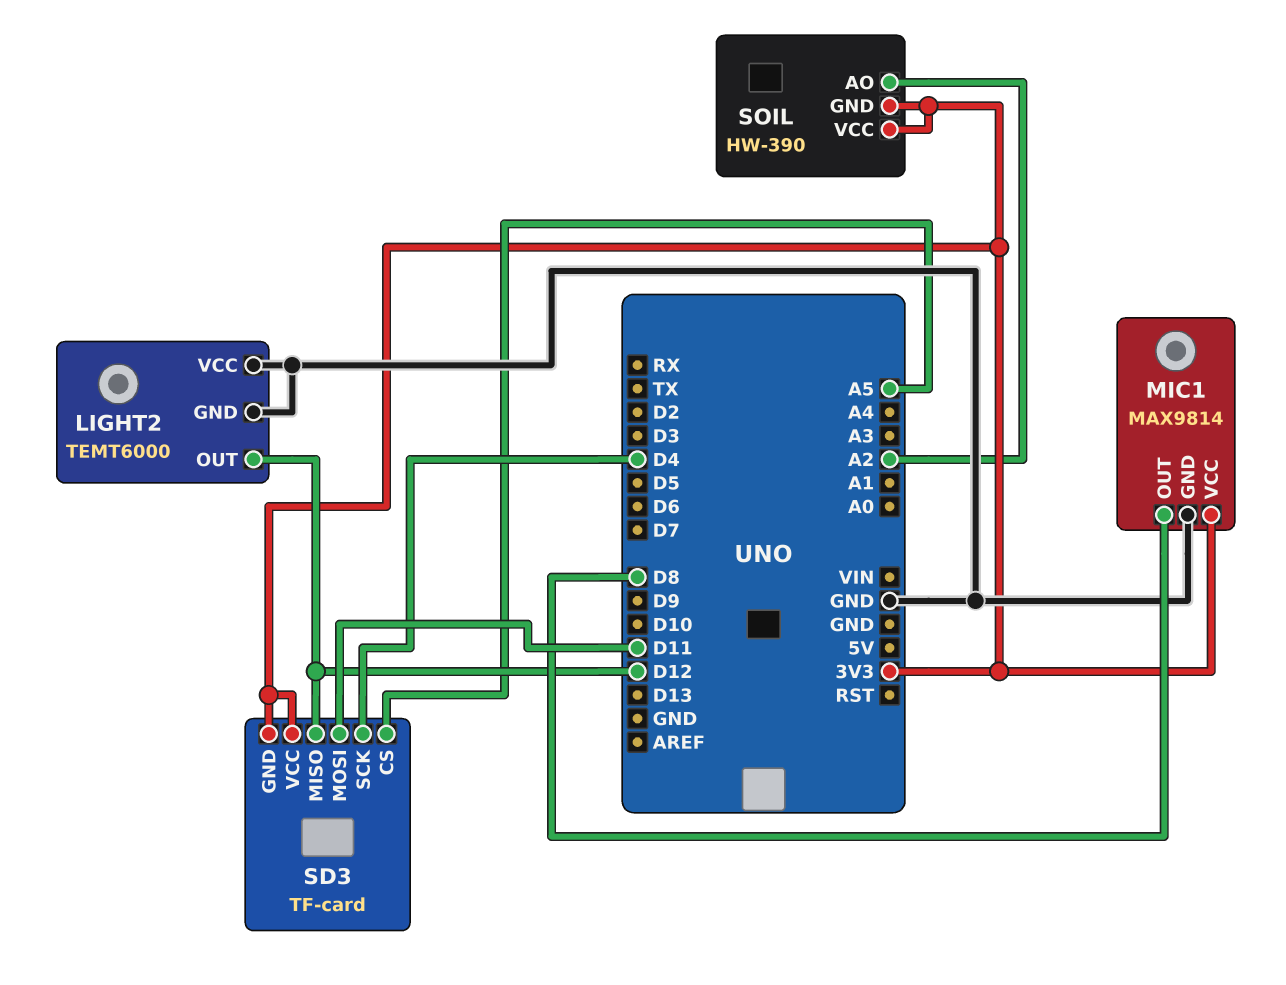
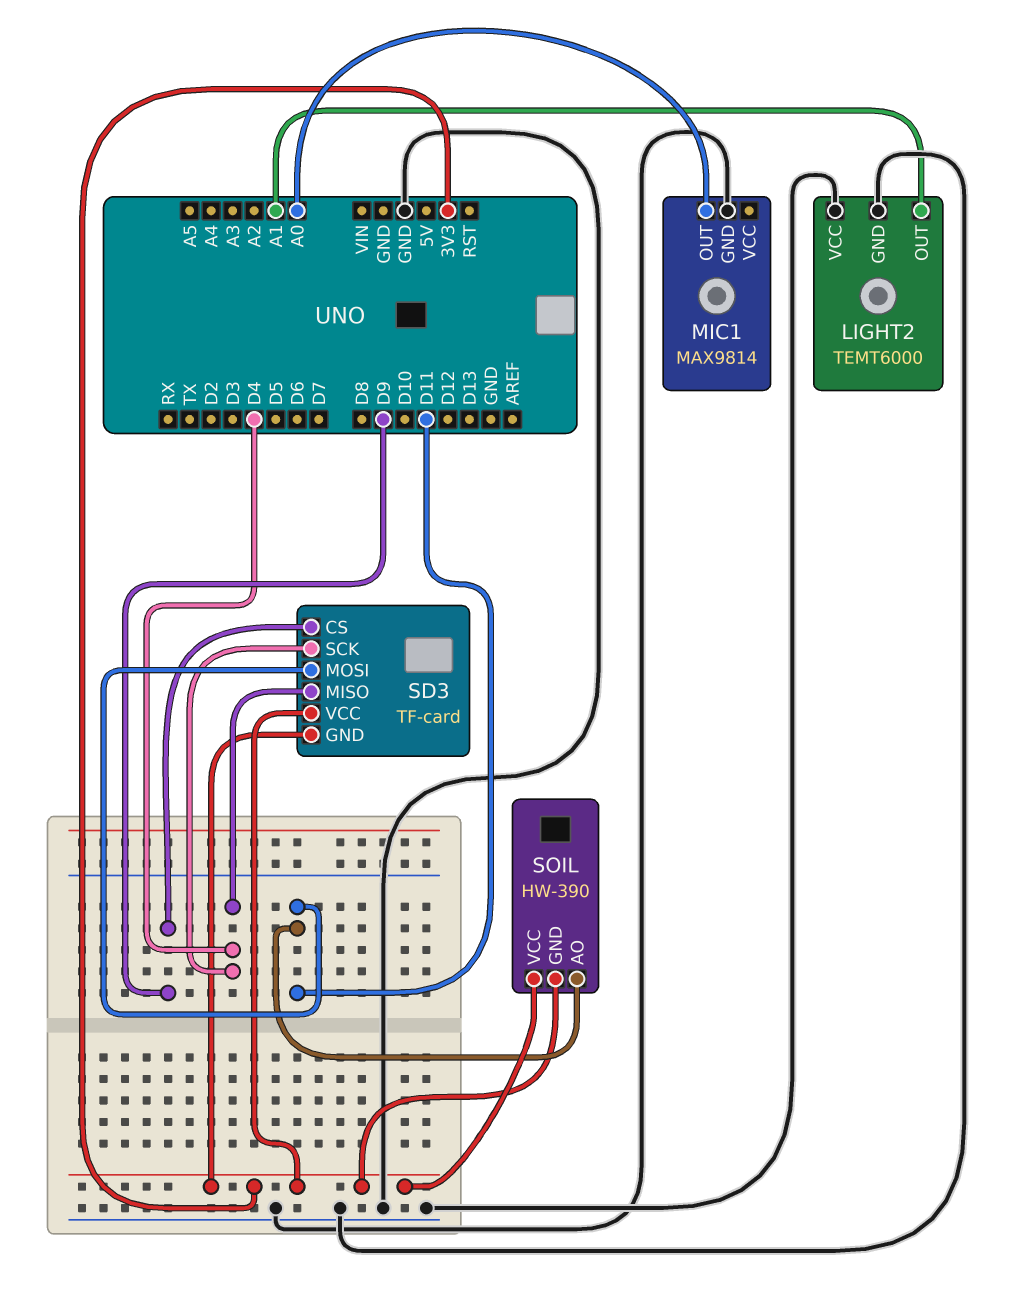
LIGHT2 pin OUT: D12 -> A1
MIC1 pin OUT: D8 -> A0
MIC1 pin VCC: 3V3 -> none
SD3 pin CS: A5 -> D9
SD3 pin MISO: D12 -> D4
SOIL pin AO: A2 -> D11

